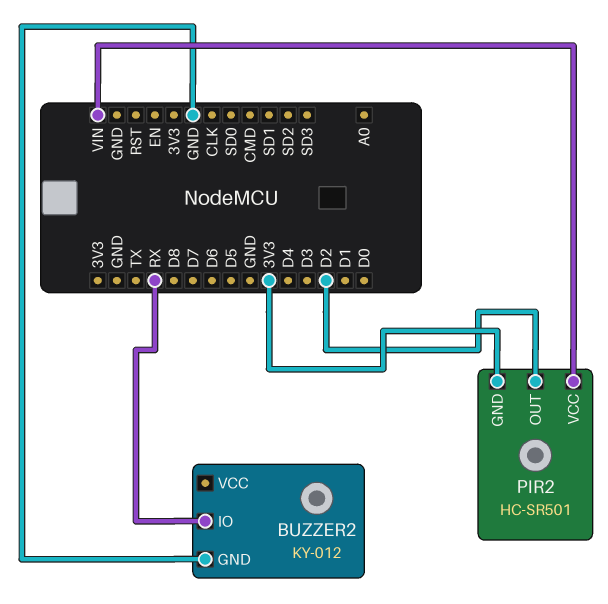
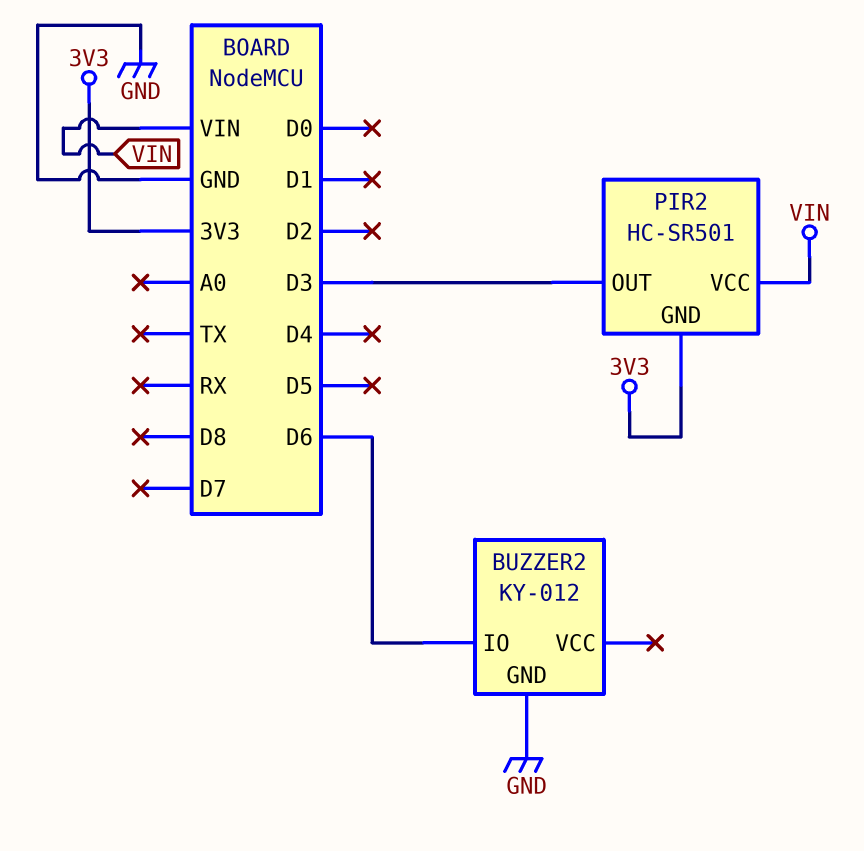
BUZZER2 pin IO: RX -> D6
PIR2 pin OUT: D2 -> D3

